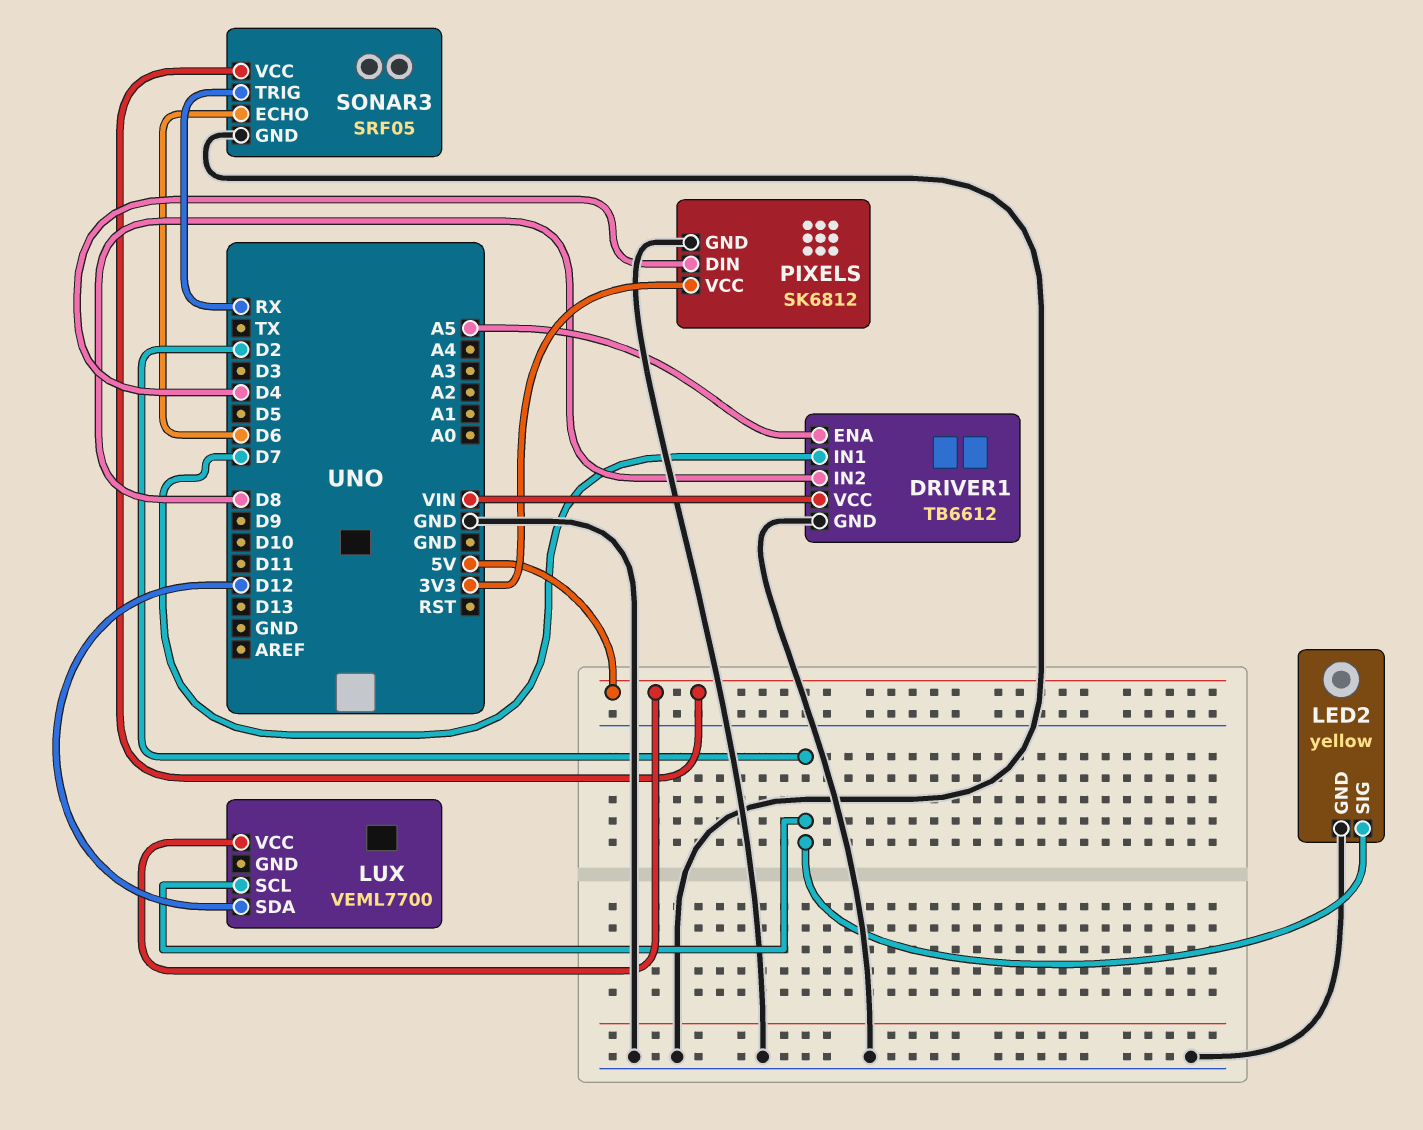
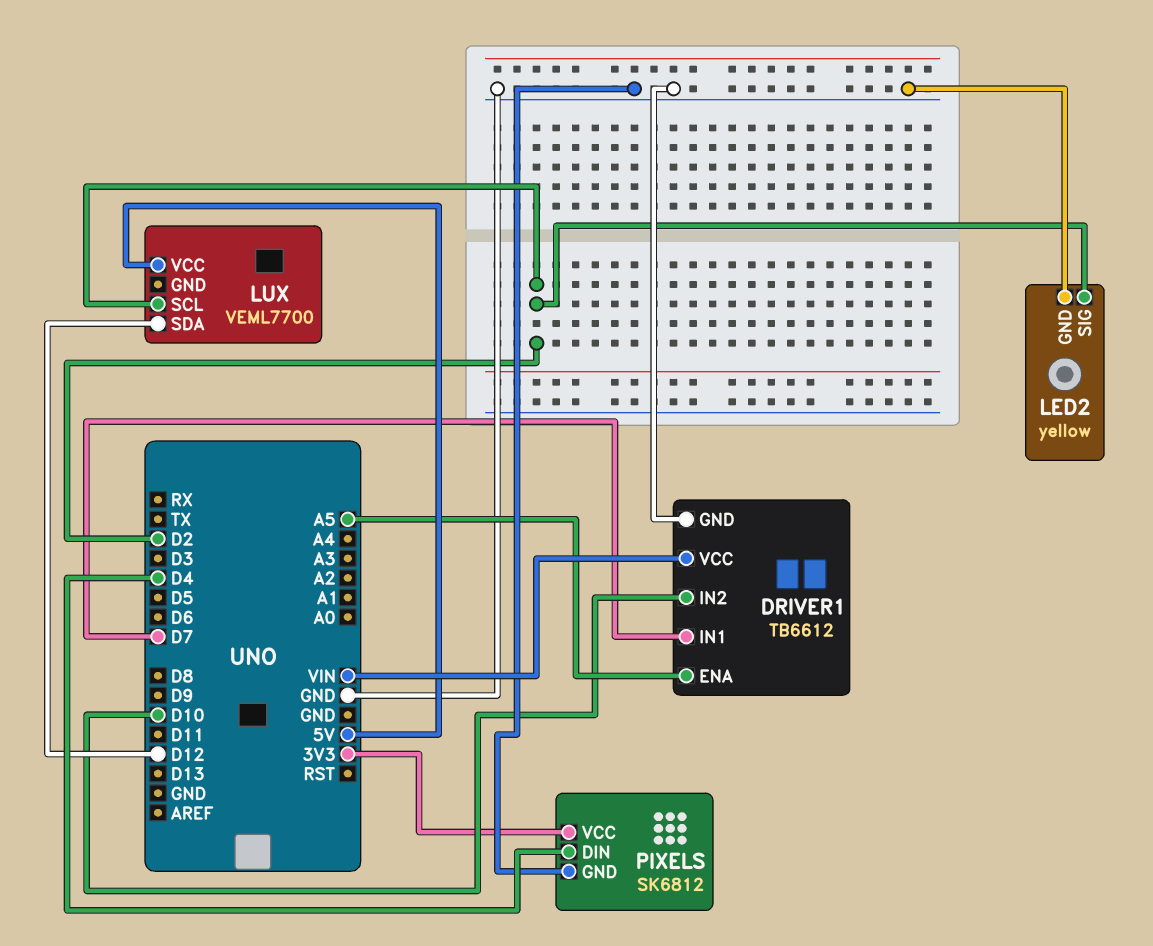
DRIVER1 pin IN2: D8 -> D10
SONAR3: SRF05 -> none
SONAR3 pin ECHO: D6 -> none
SONAR3 pin GND: GND -> none
SONAR3 pin TRIG: RX -> none
SONAR3 pin VCC: 5V -> none

